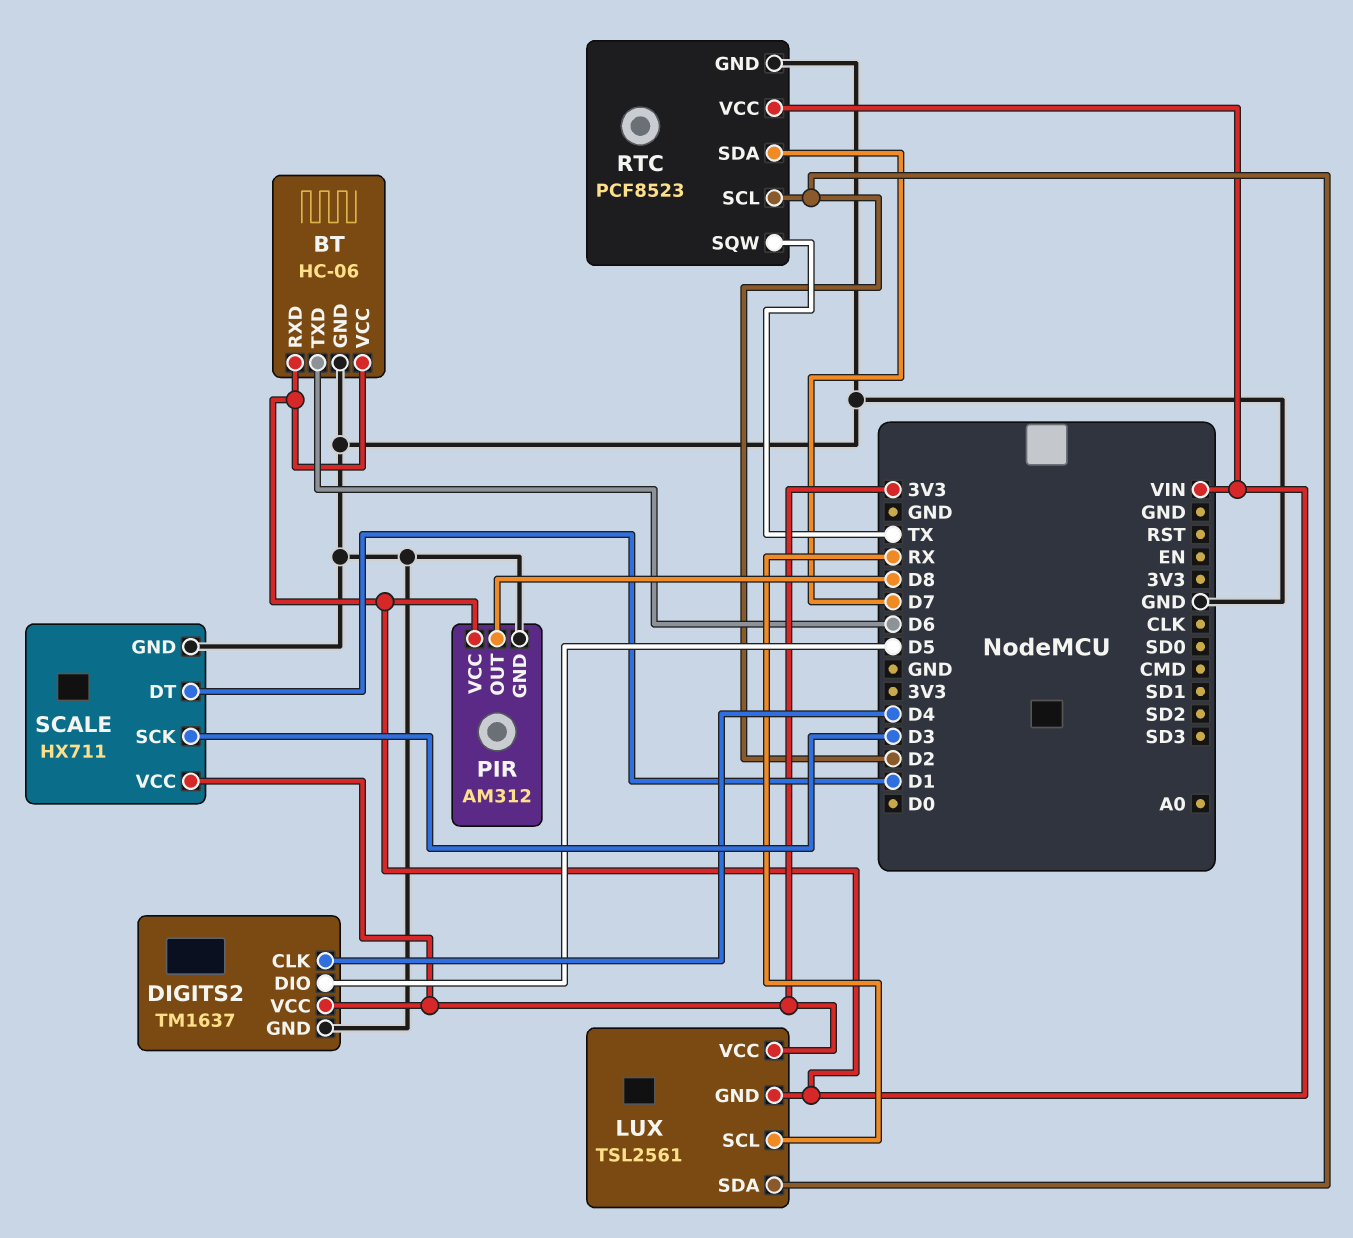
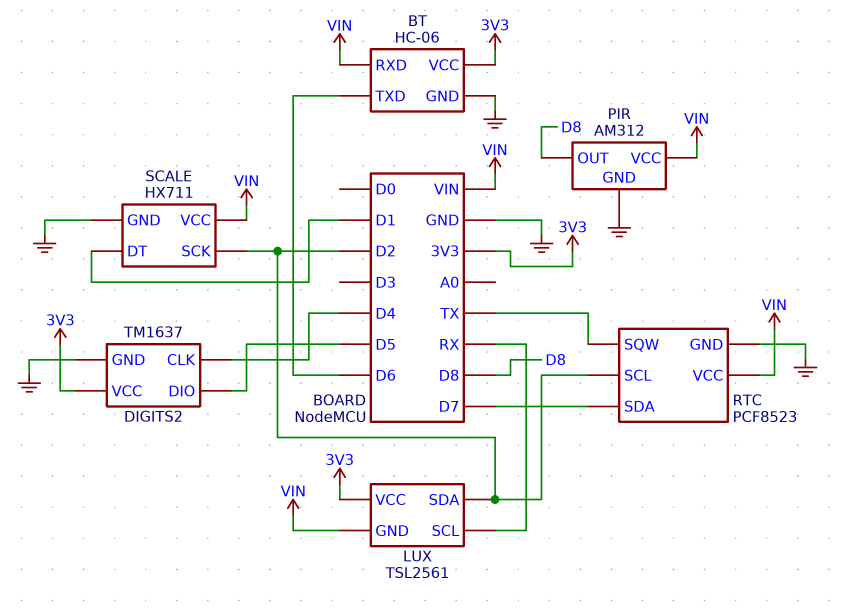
BT pin VCC: VIN -> 3V3
SCALE pin SCK: D3 -> D2
SCALE pin VCC: 3V3 -> VIN

